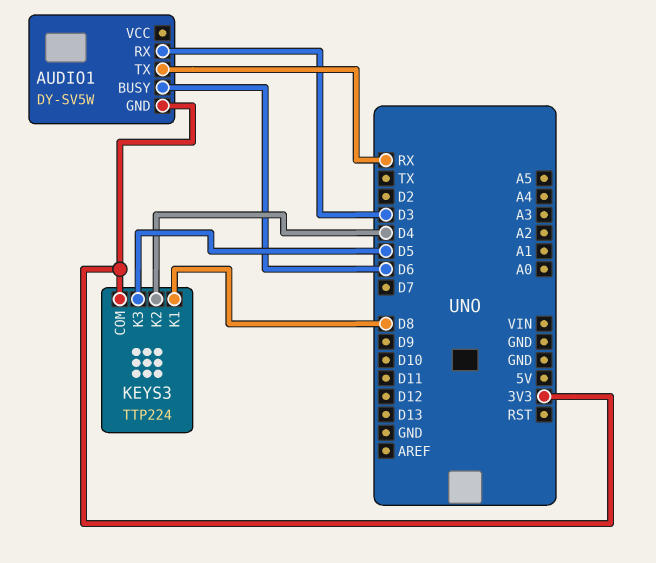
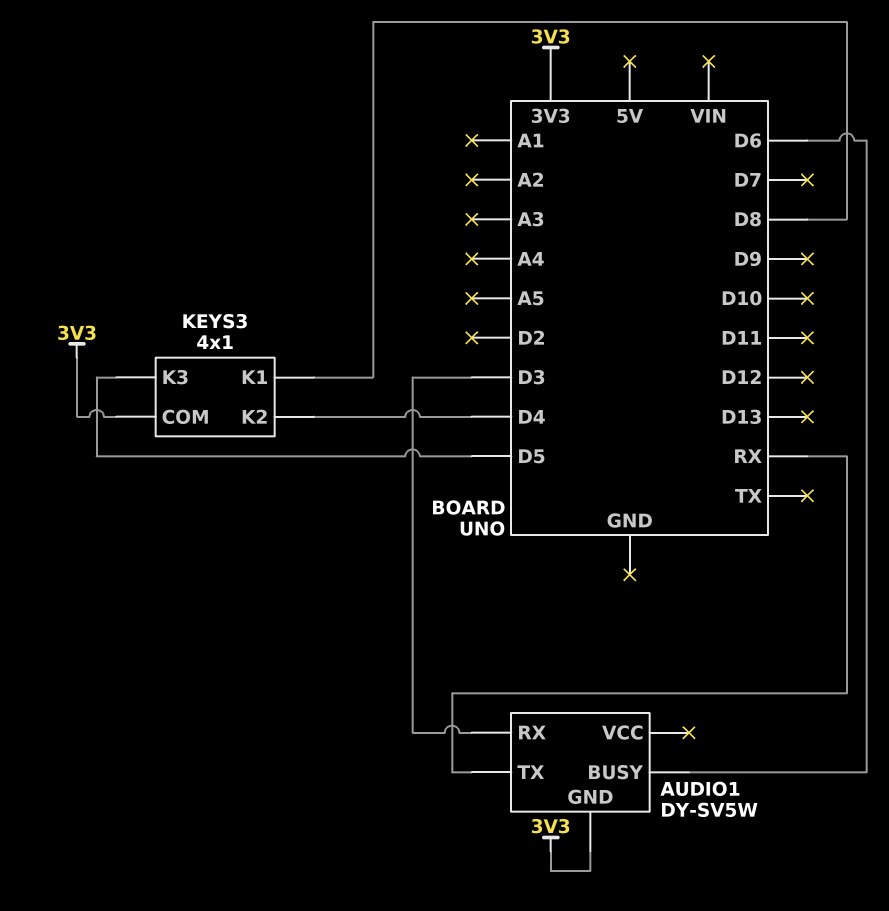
KEYS3: TTP224 -> 4x1

